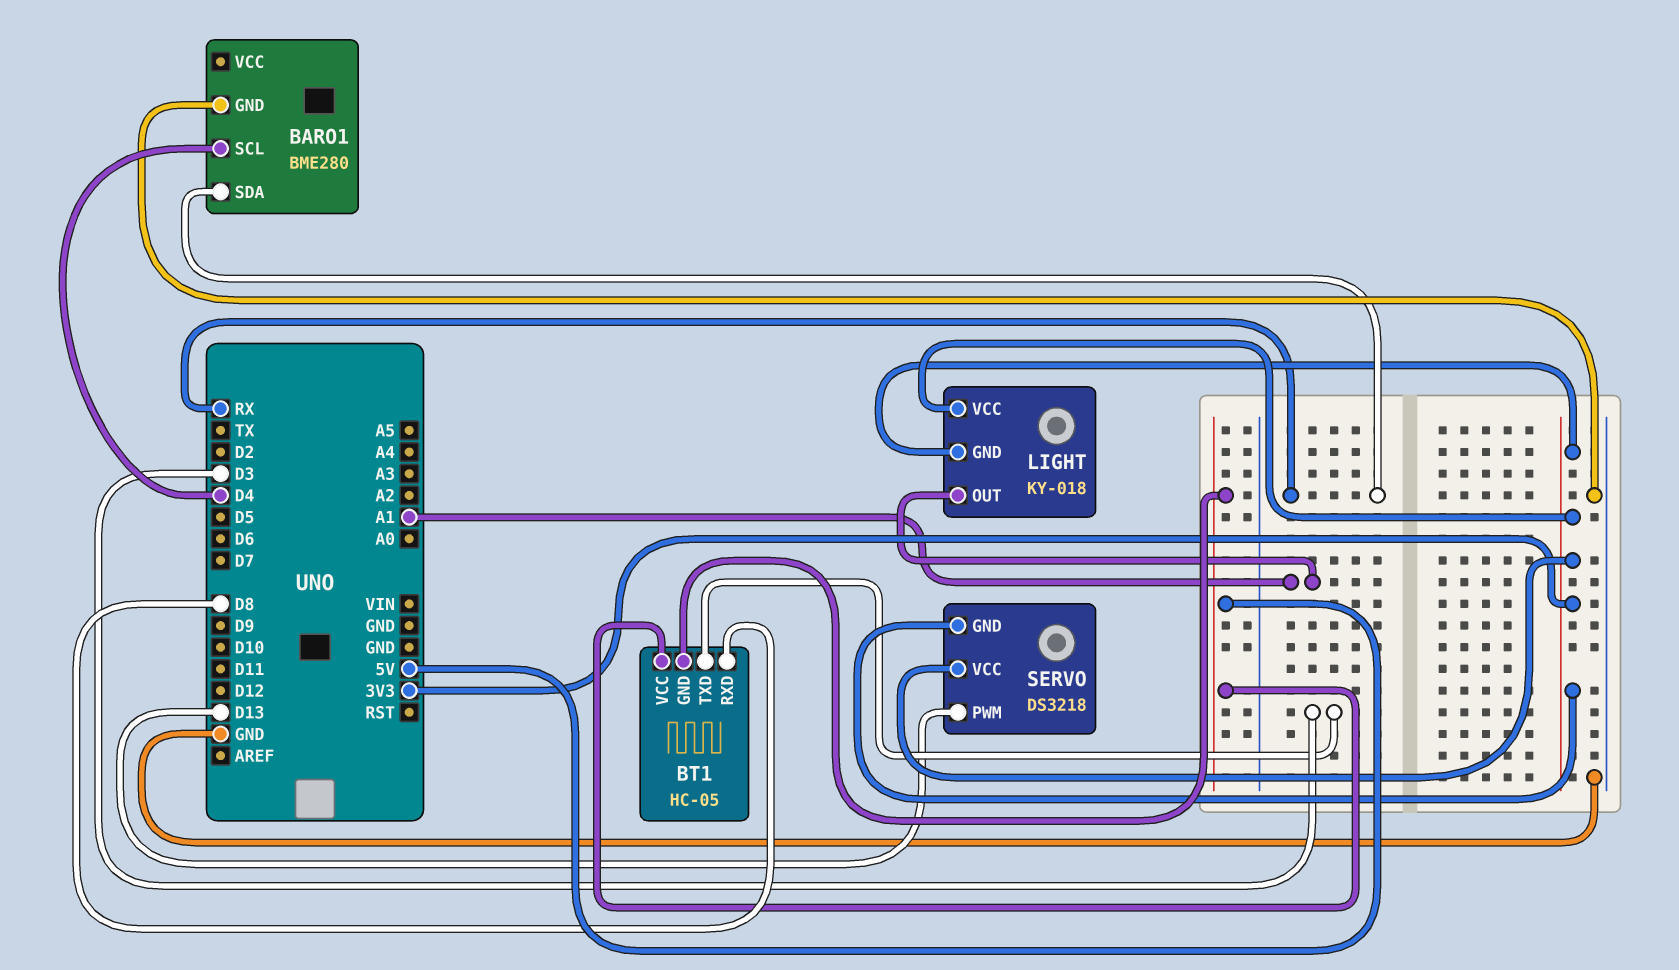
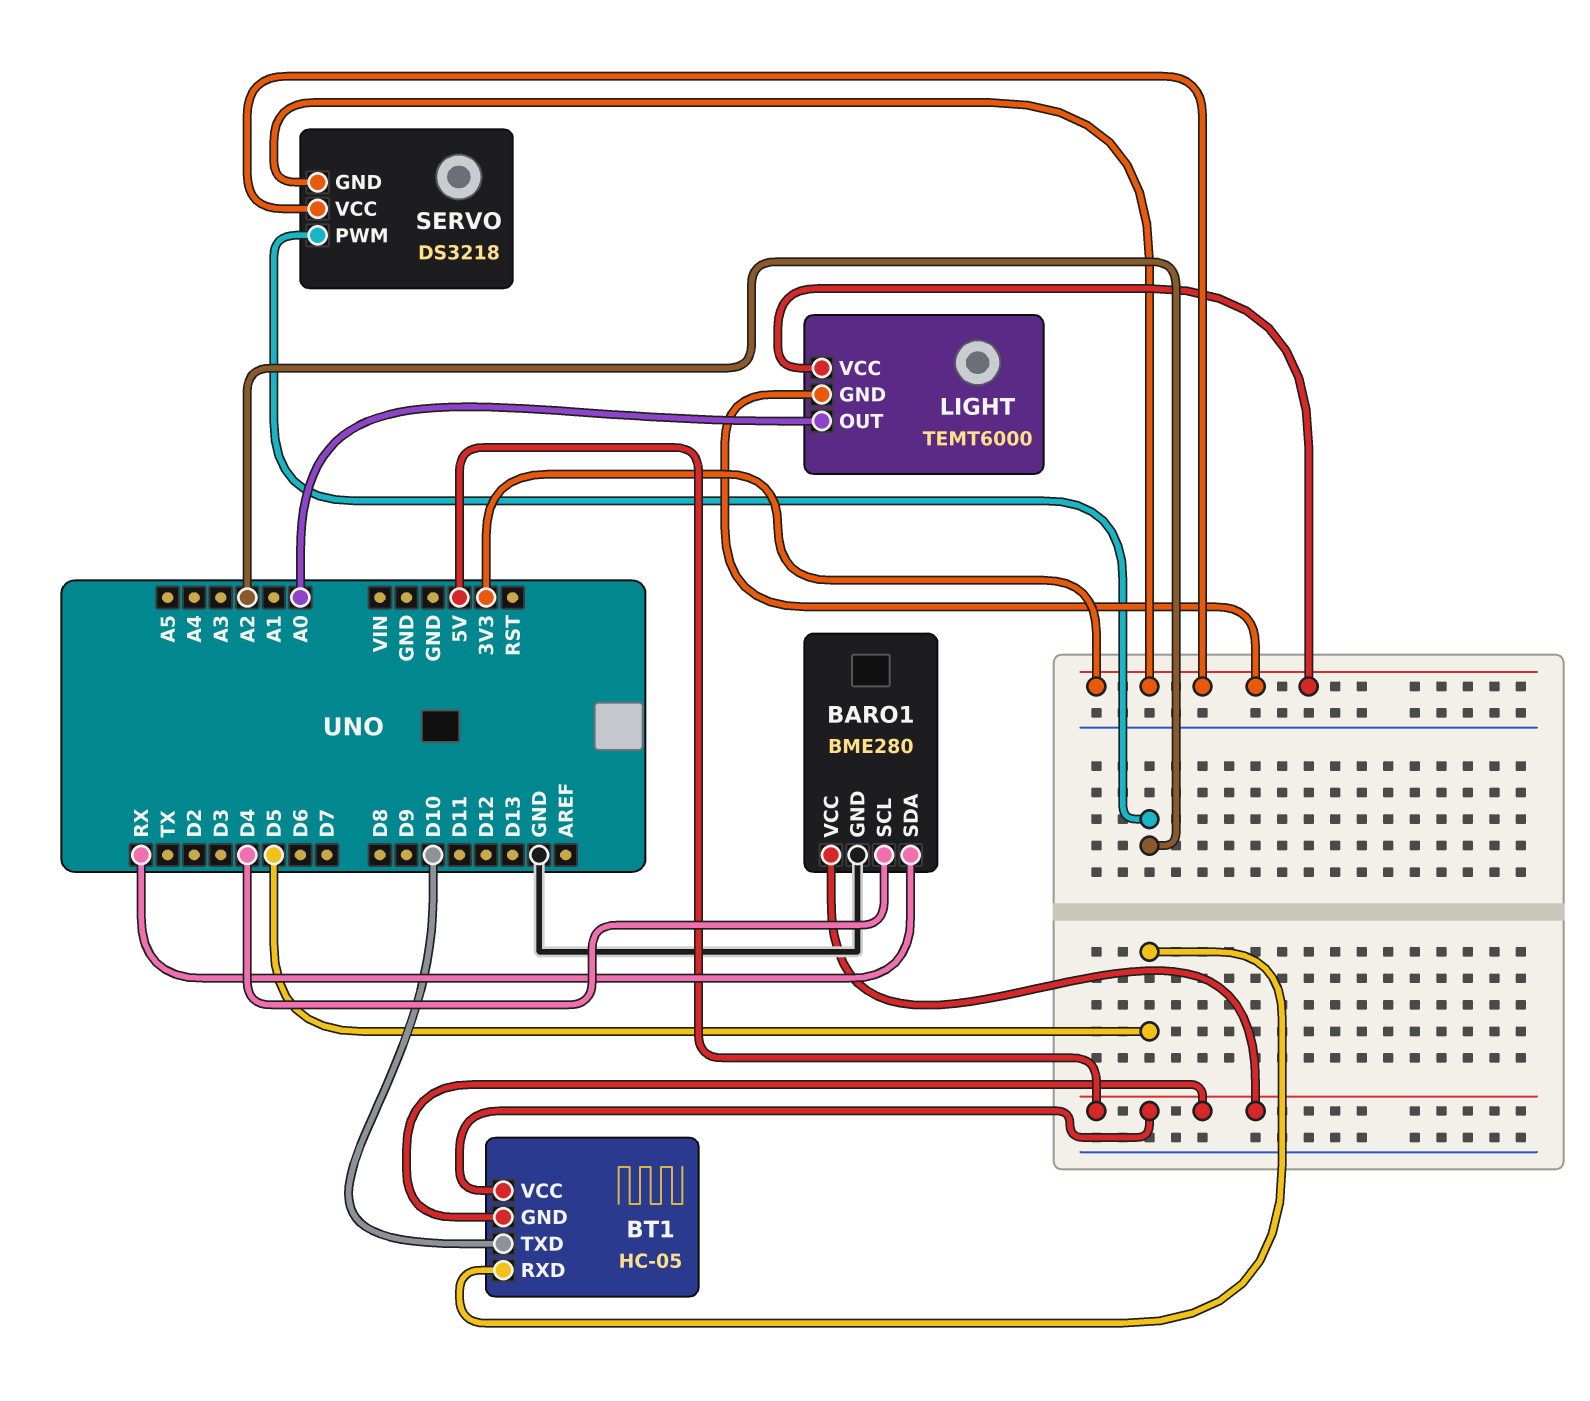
BARO1 pin VCC: none -> 5V
BT1 pin RXD: D8 -> D5
BT1 pin TXD: D3 -> D10
LIGHT: KY-018 -> TEMT6000
LIGHT pin OUT: A1 -> A0
SERVO pin PWM: D13 -> A2

